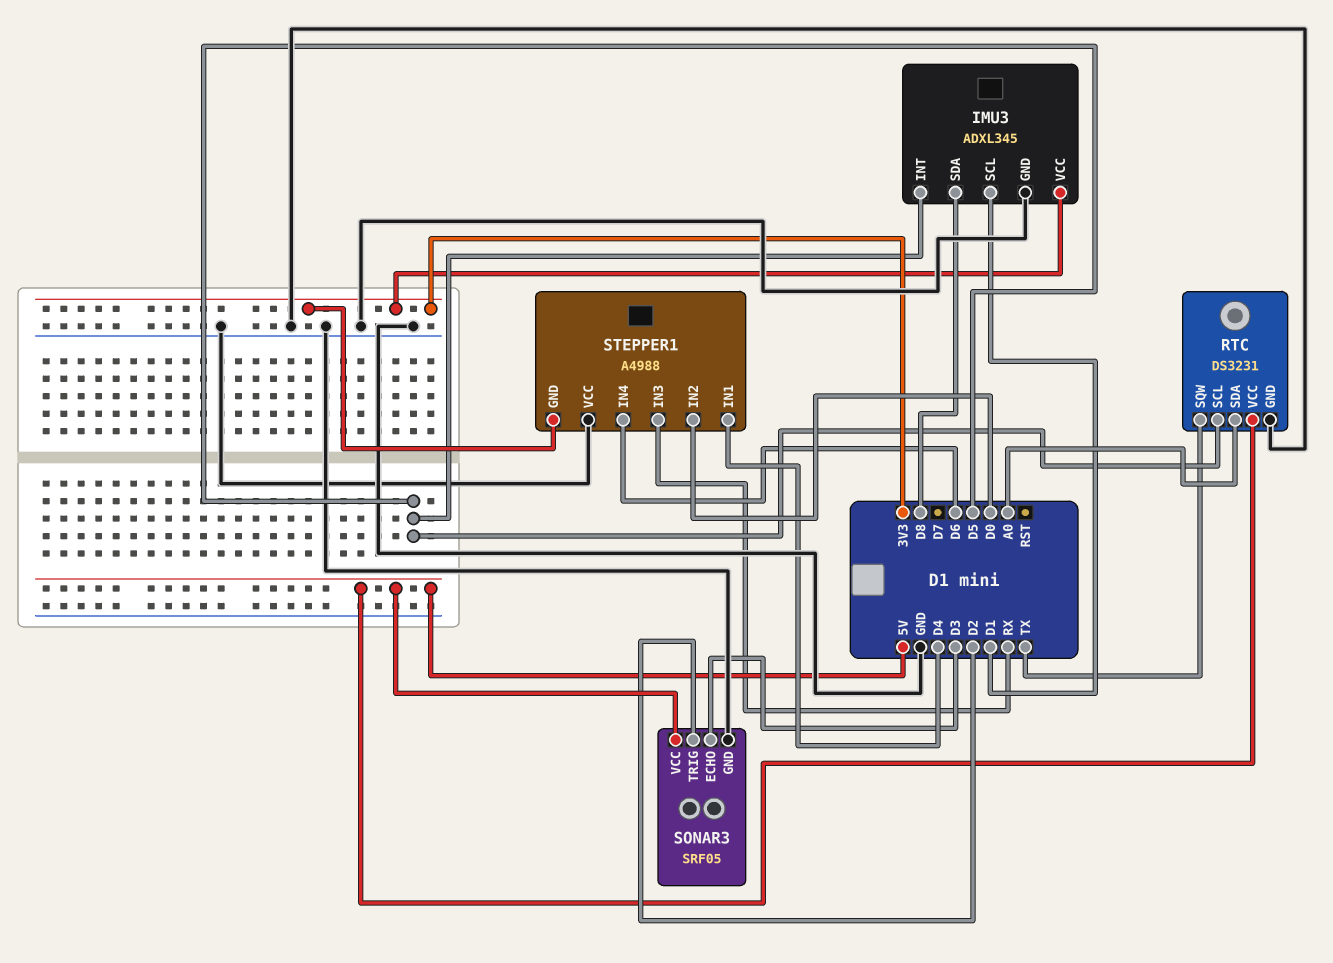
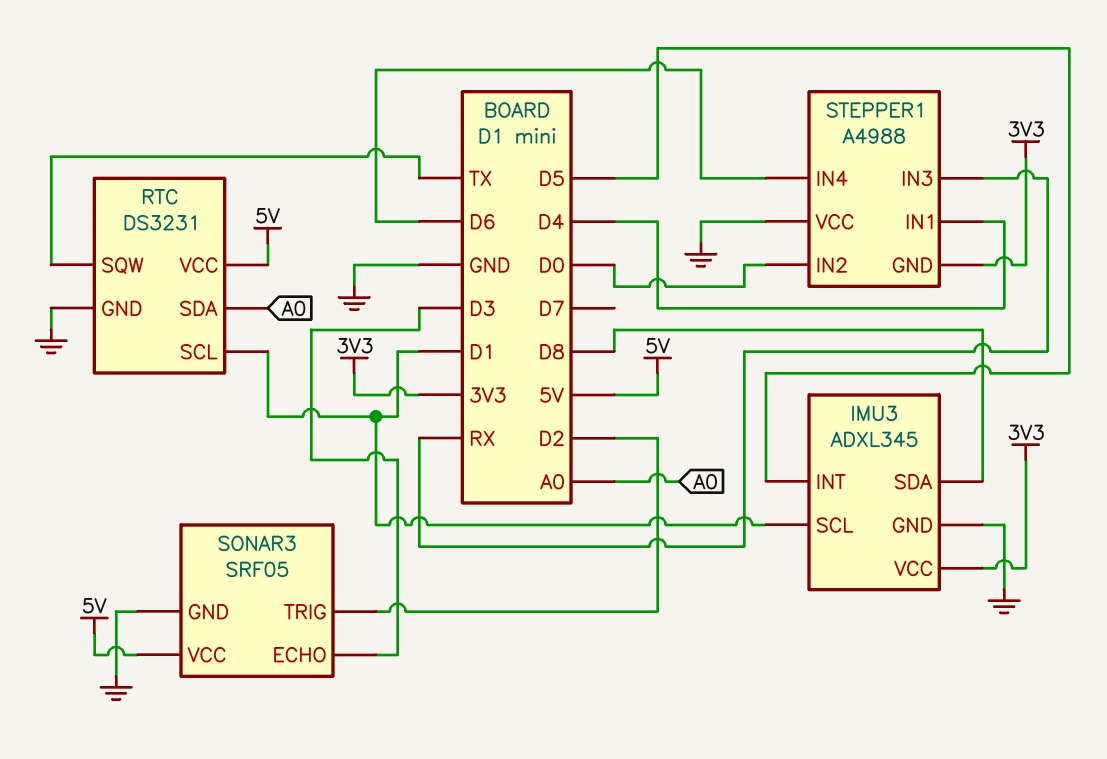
RTC pin SCL: D5 -> D1

